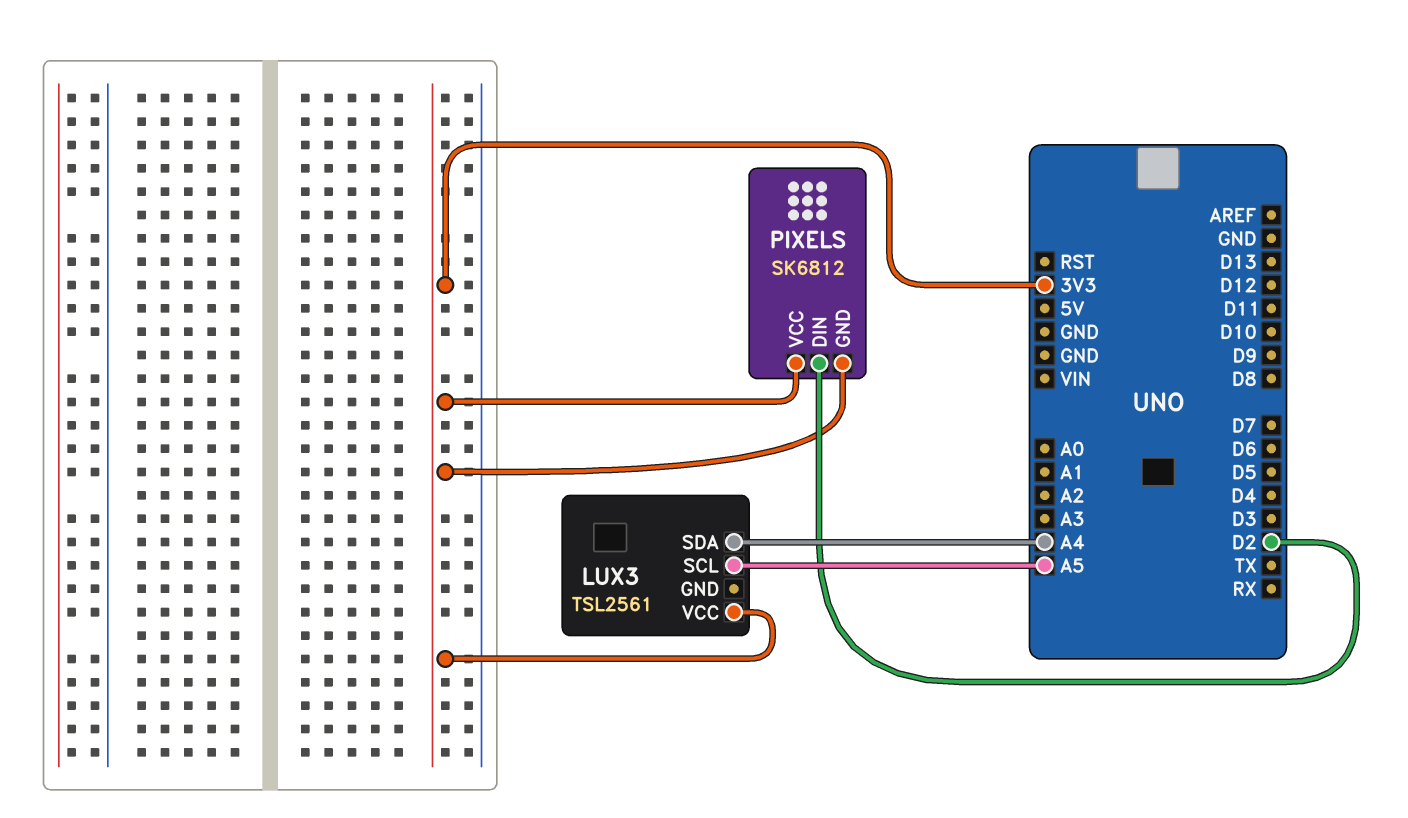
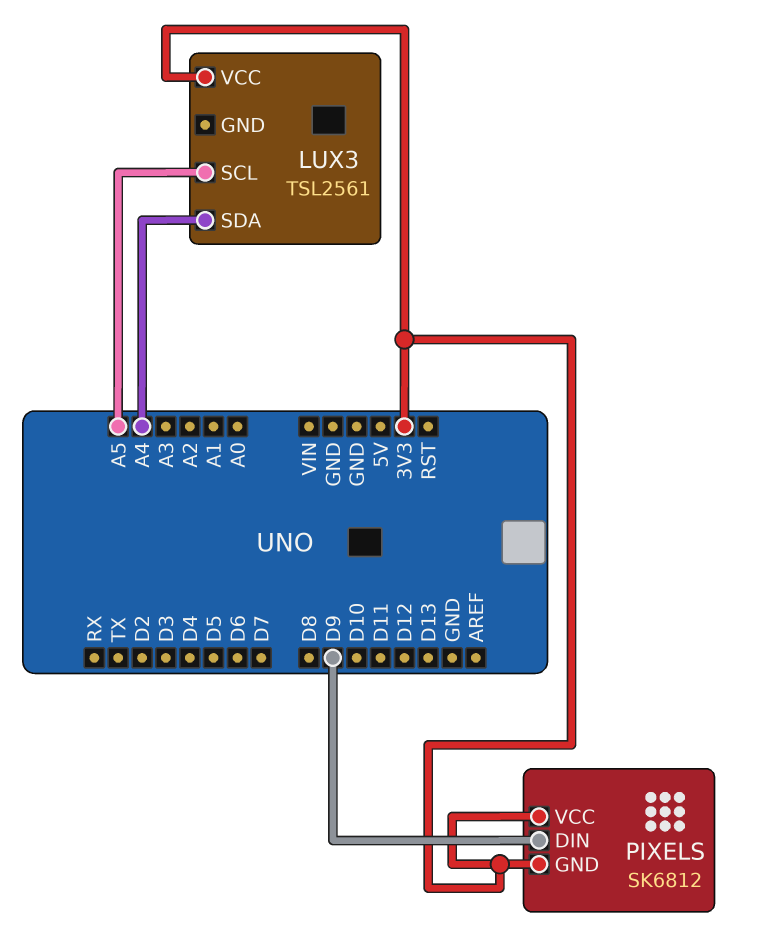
PIXELS pin DIN: D2 -> D9

